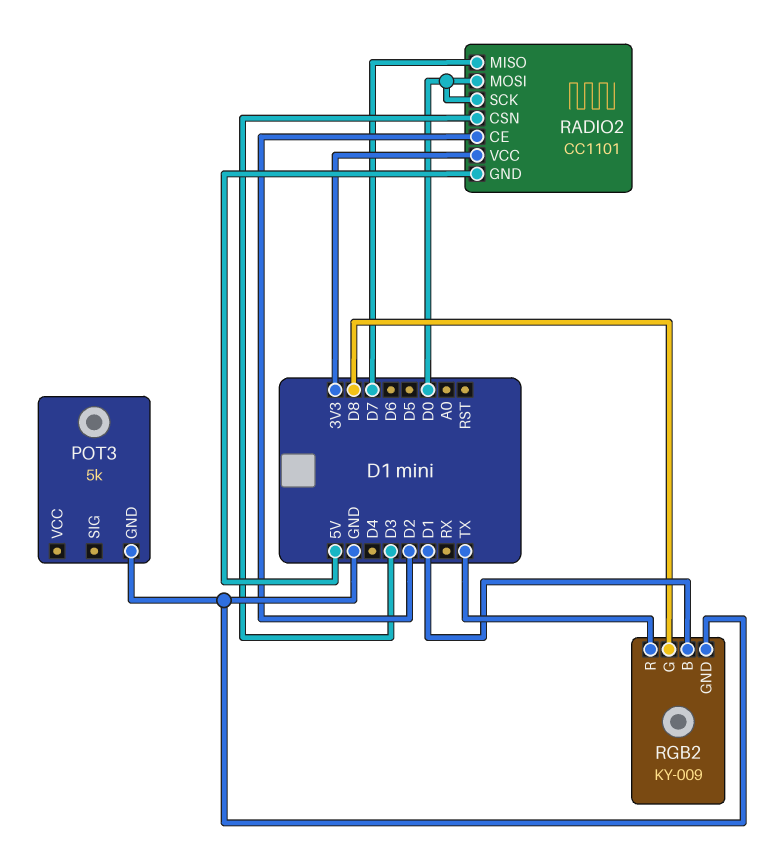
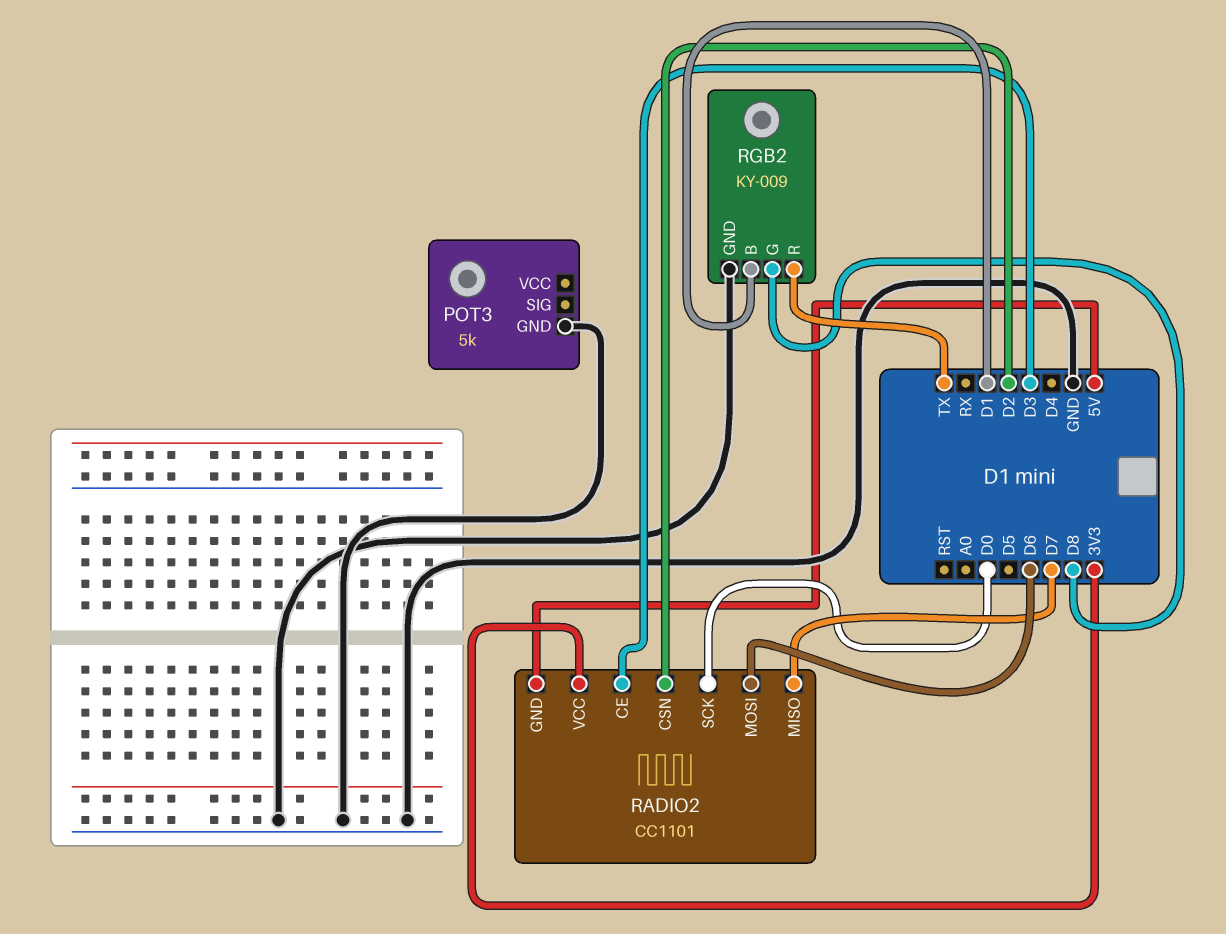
RADIO2 pin CE: D2 -> D3
RADIO2 pin CSN: D3 -> D2
RADIO2 pin MOSI: D0 -> D6

